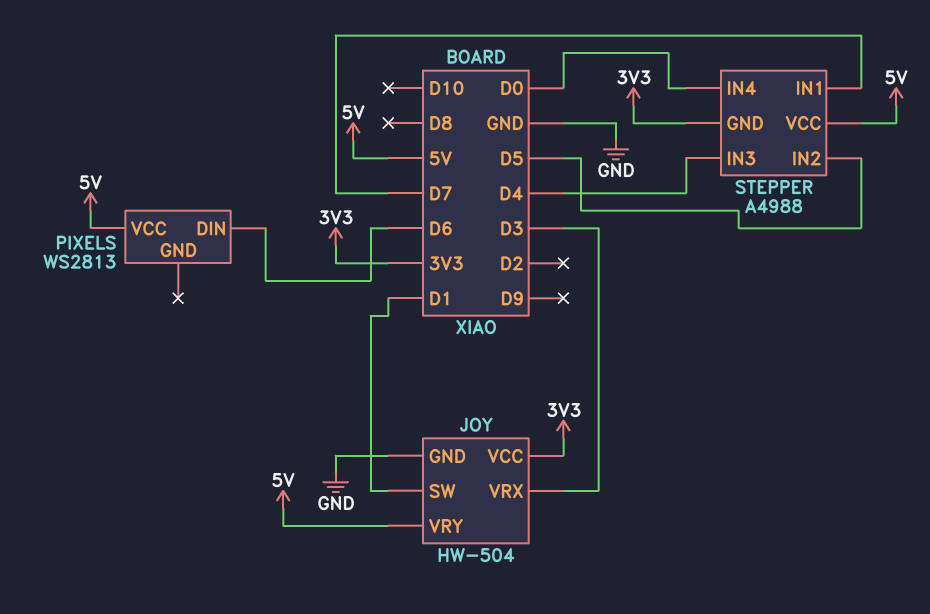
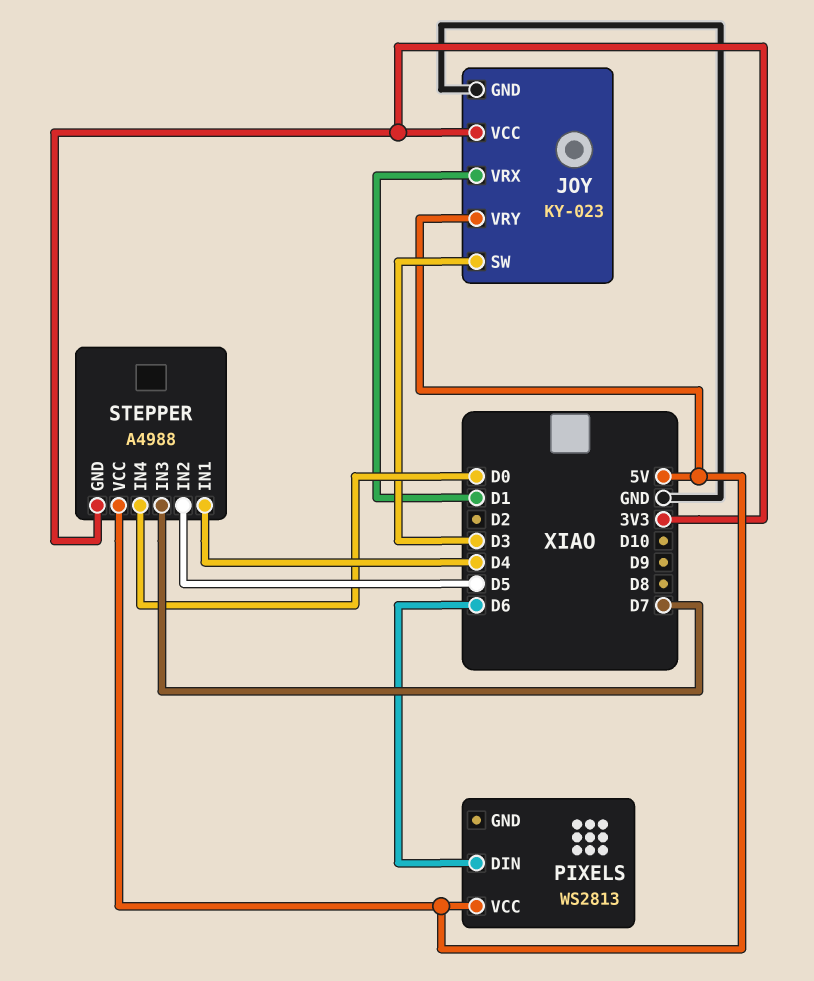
JOY: HW-504 -> KY-023
JOY pin SW: D1 -> D3
JOY pin VRX: D3 -> D1
STEPPER pin IN1: D7 -> D4
STEPPER pin IN3: D4 -> D7

